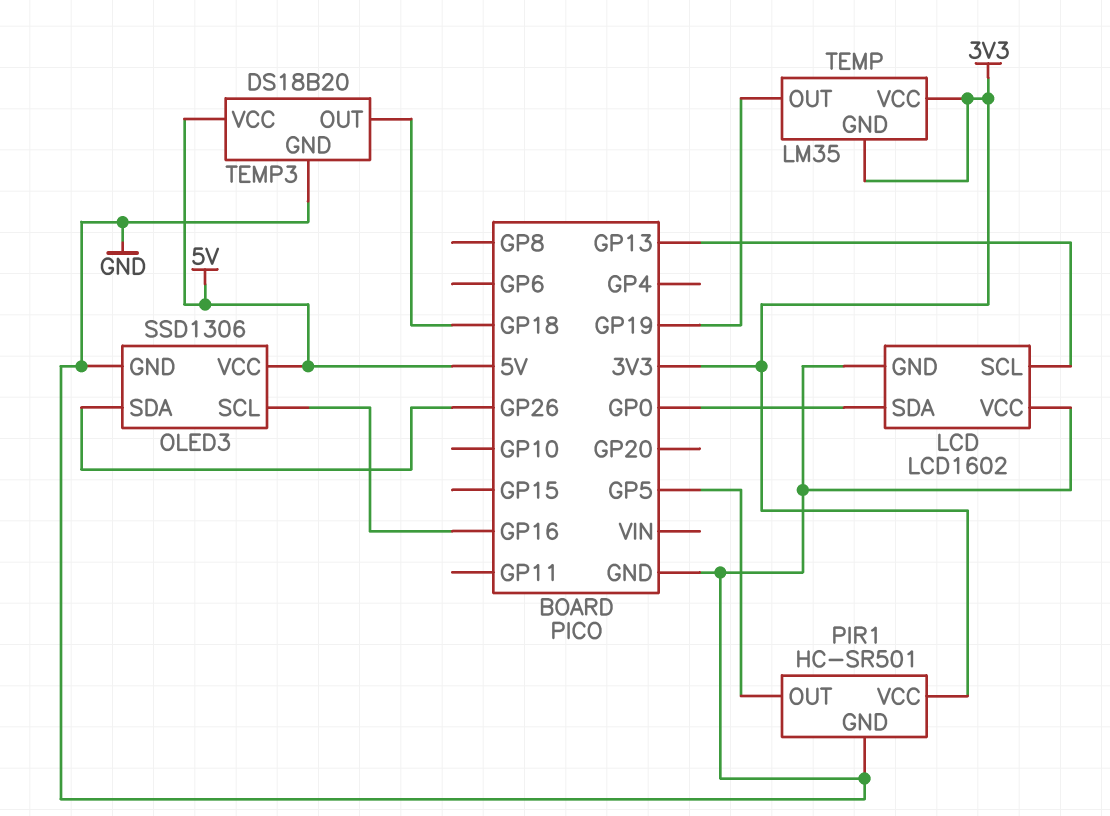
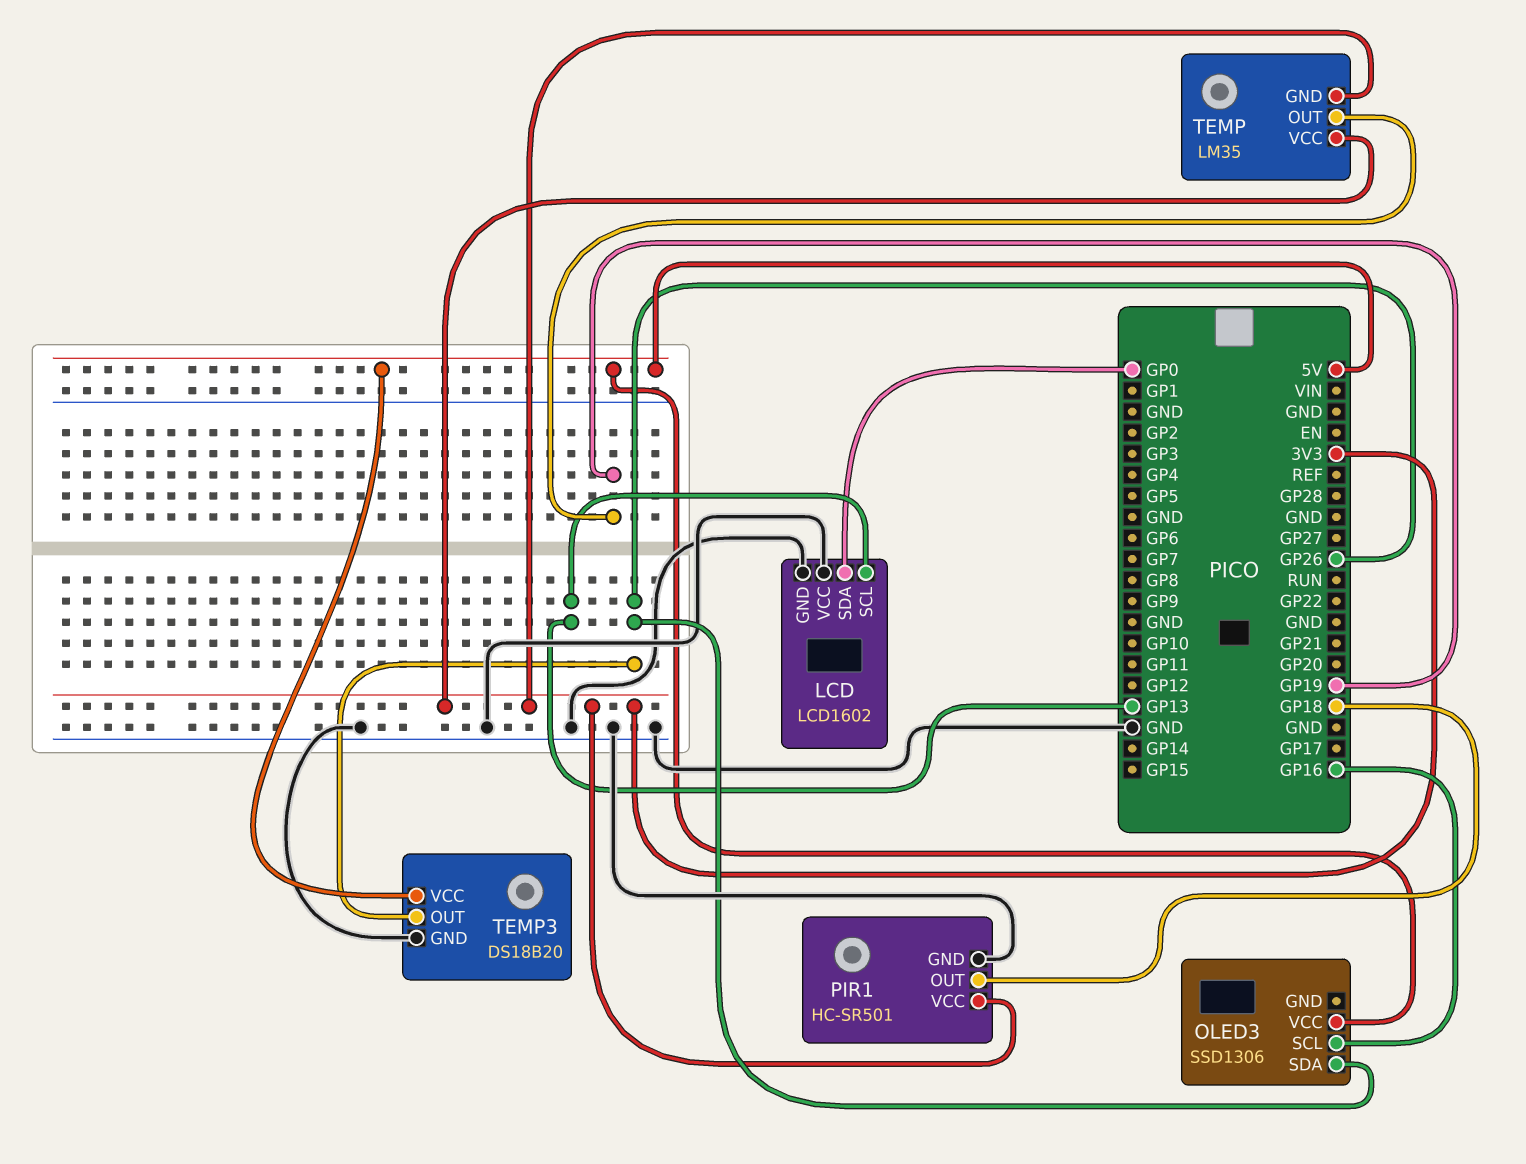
OLED3 pin GND: GND -> none
PIR1 pin OUT: GP5 -> GP18
TEMP3 pin OUT: GP18 -> GP26

